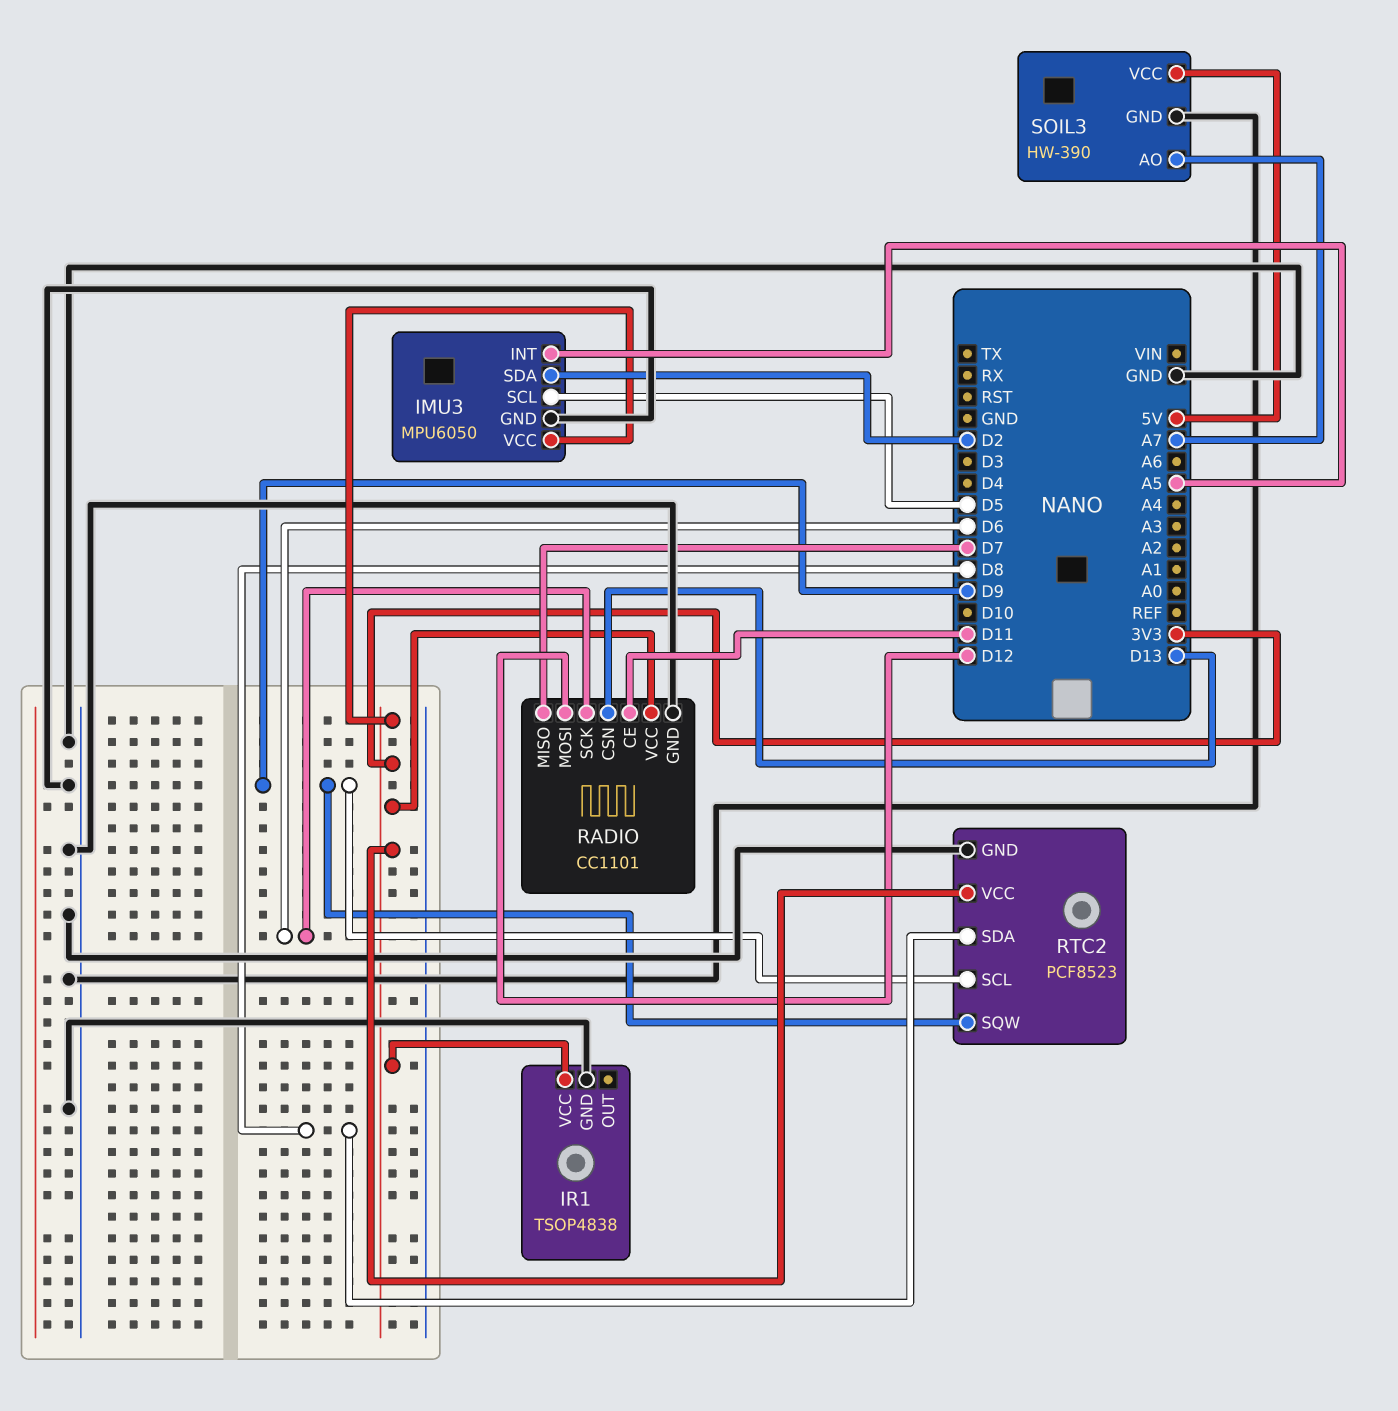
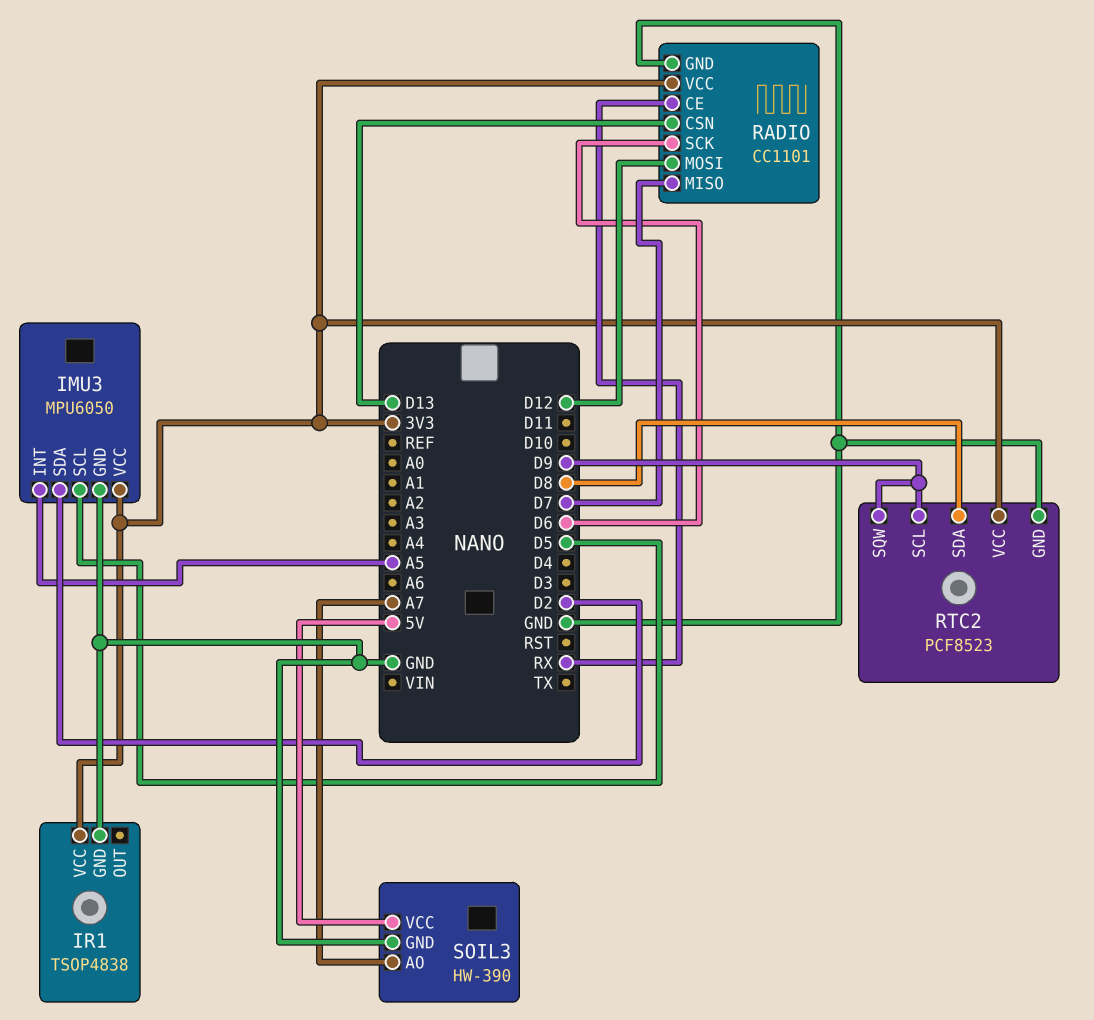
RADIO pin CE: D11 -> RX

